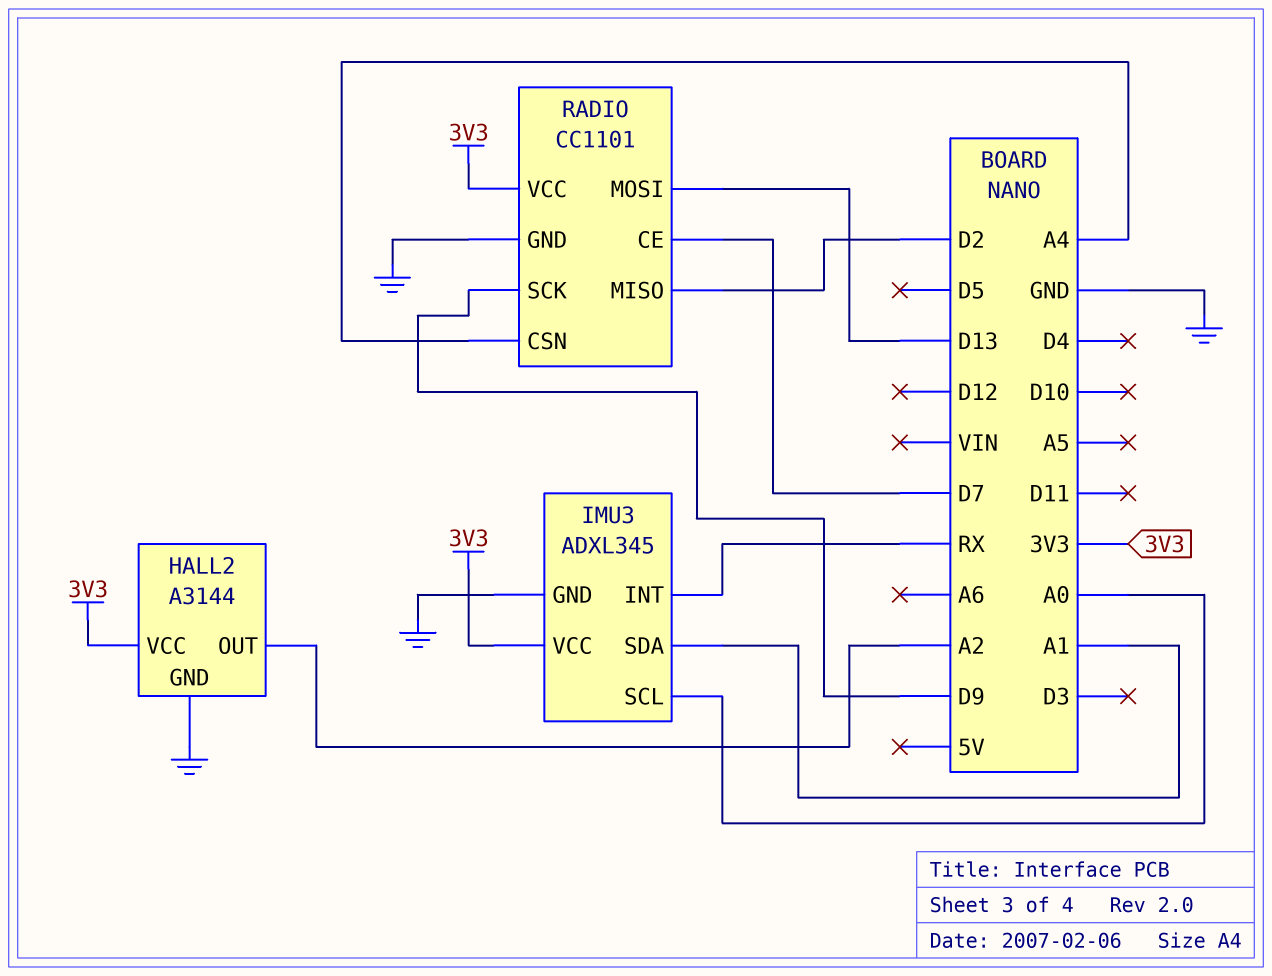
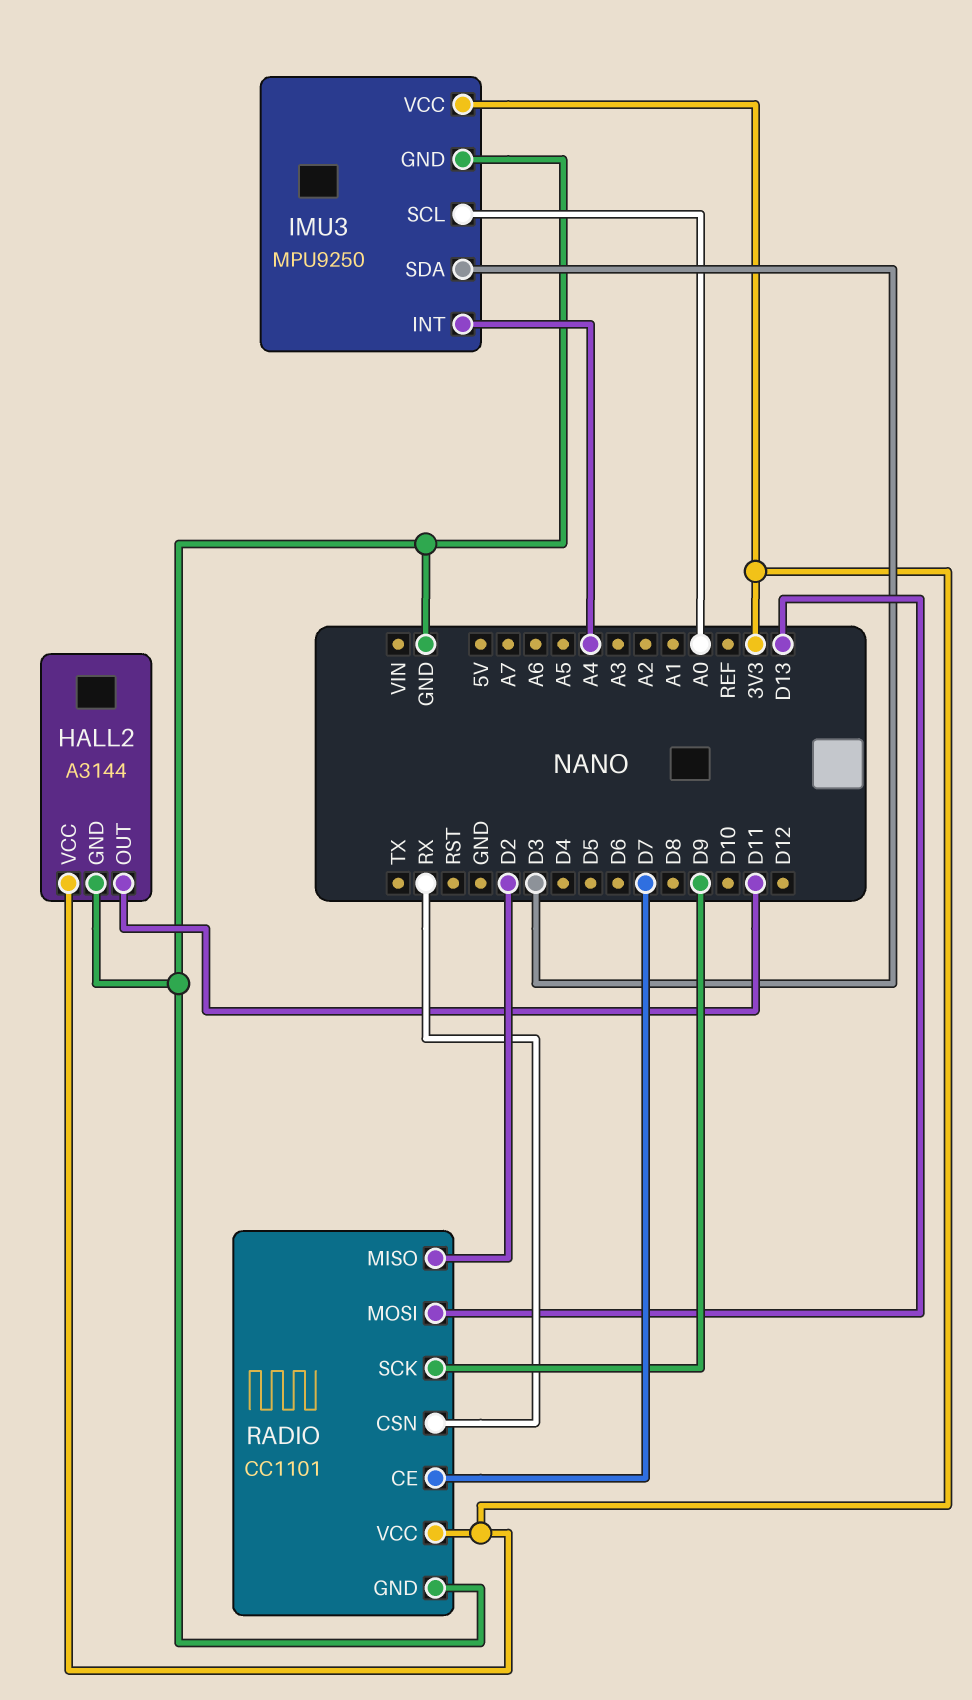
HALL2 pin OUT: A2 -> D11
IMU3: ADXL345 -> MPU9250
IMU3 pin INT: RX -> A4
IMU3 pin SDA: A1 -> D3
RADIO pin CSN: A4 -> RX

